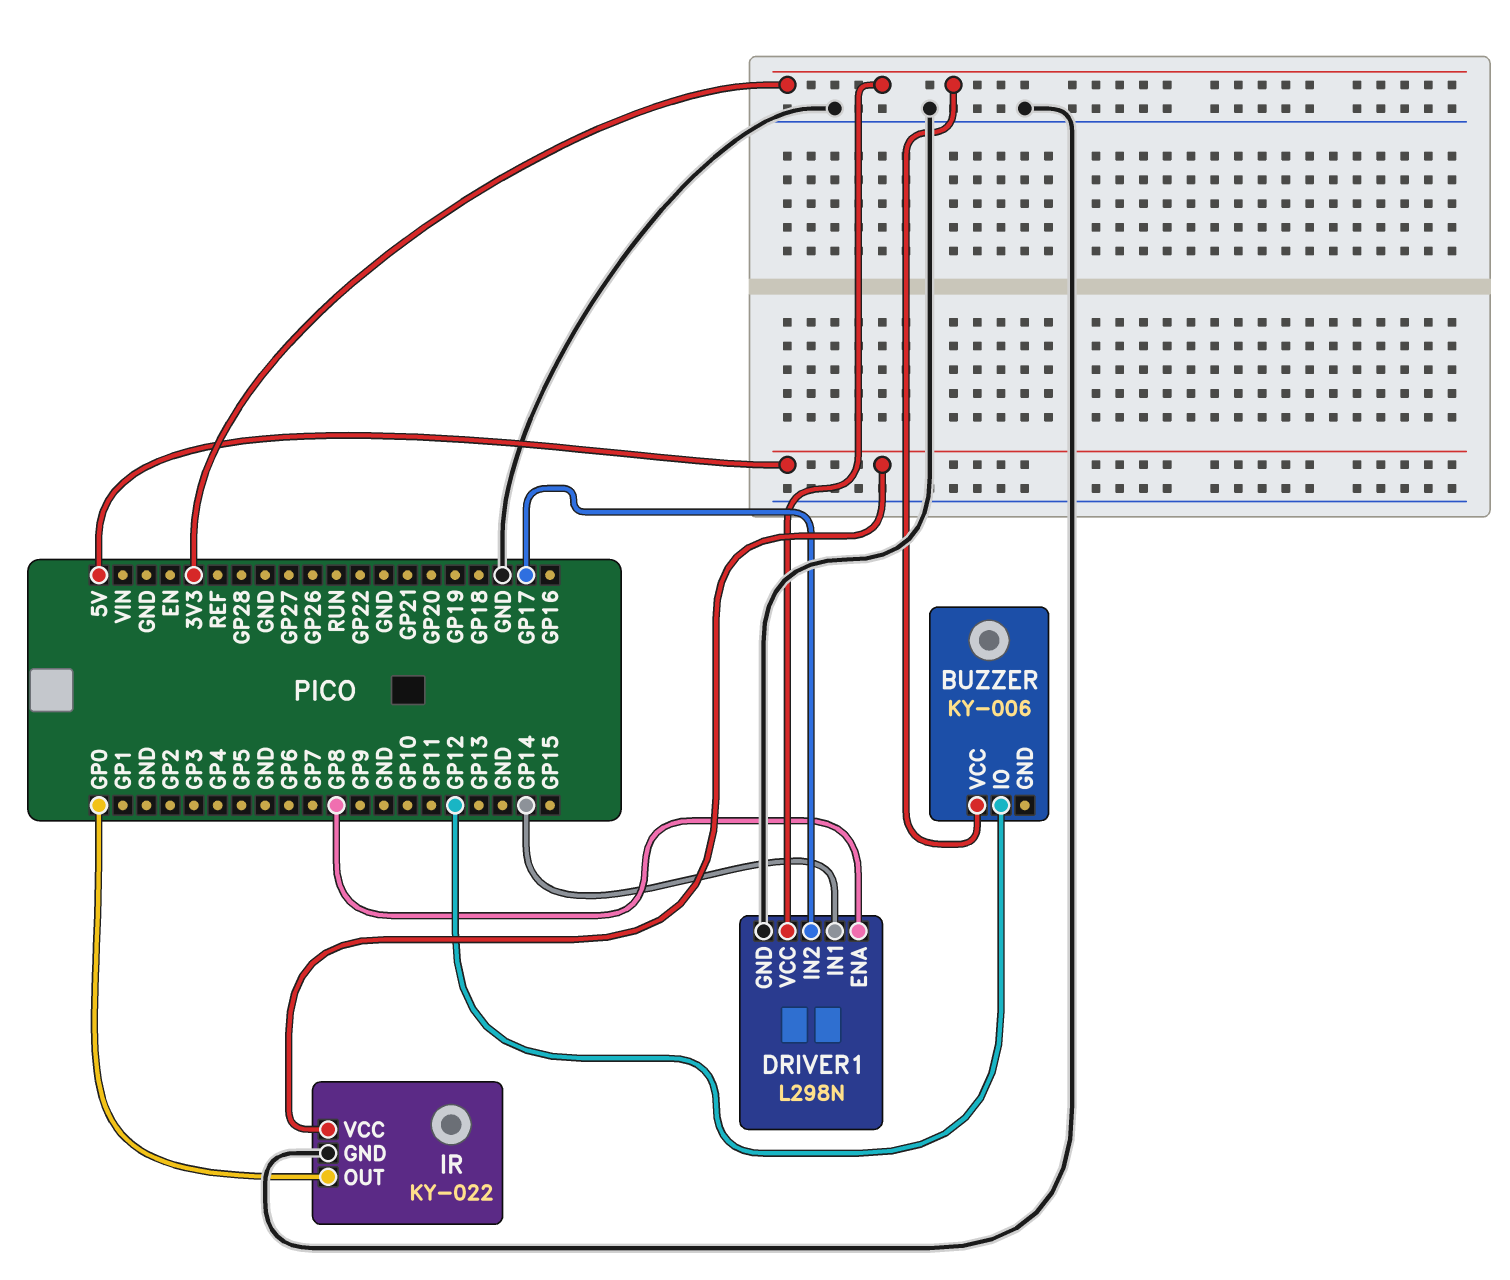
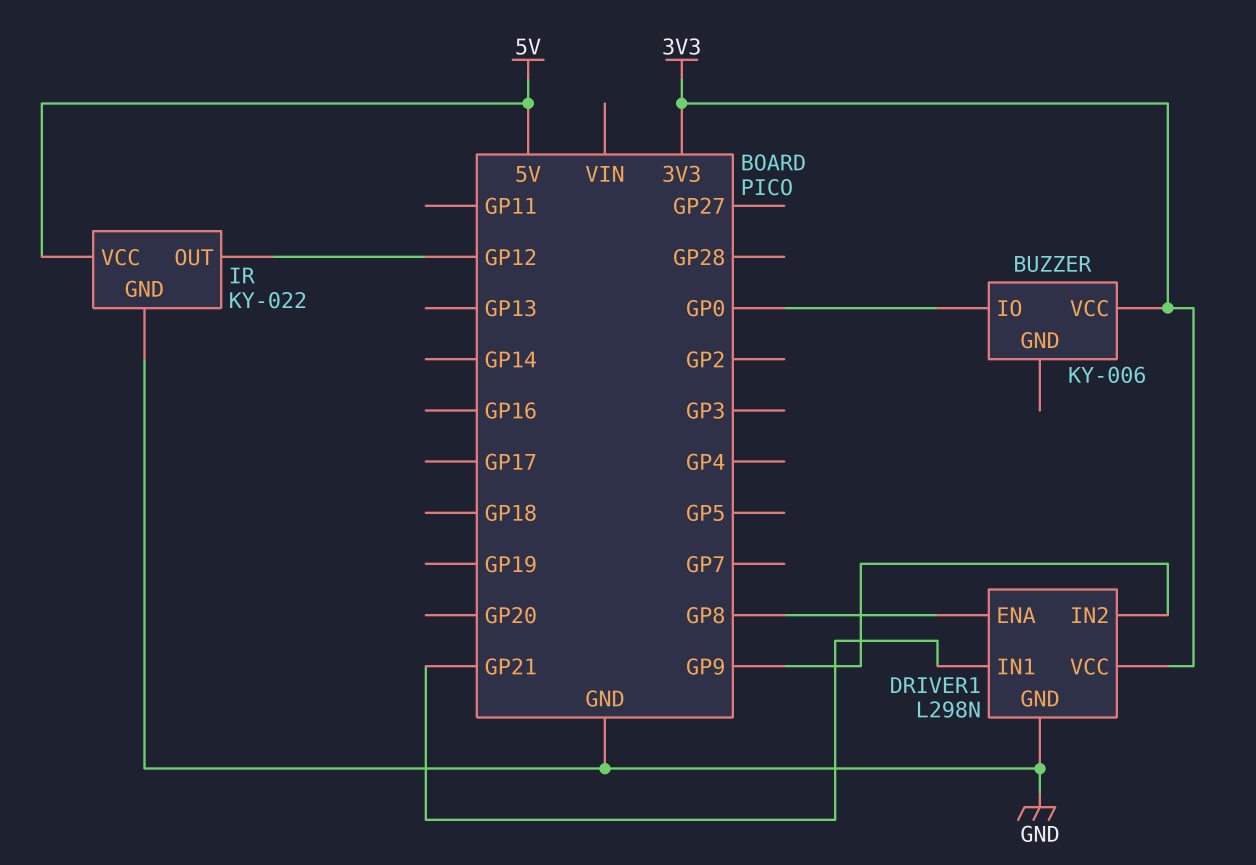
BUZZER pin IO: GP12 -> GP0
DRIVER1 pin IN1: GP14 -> GP21
DRIVER1 pin IN2: GP17 -> GP9
IR pin OUT: GP0 -> GP12

